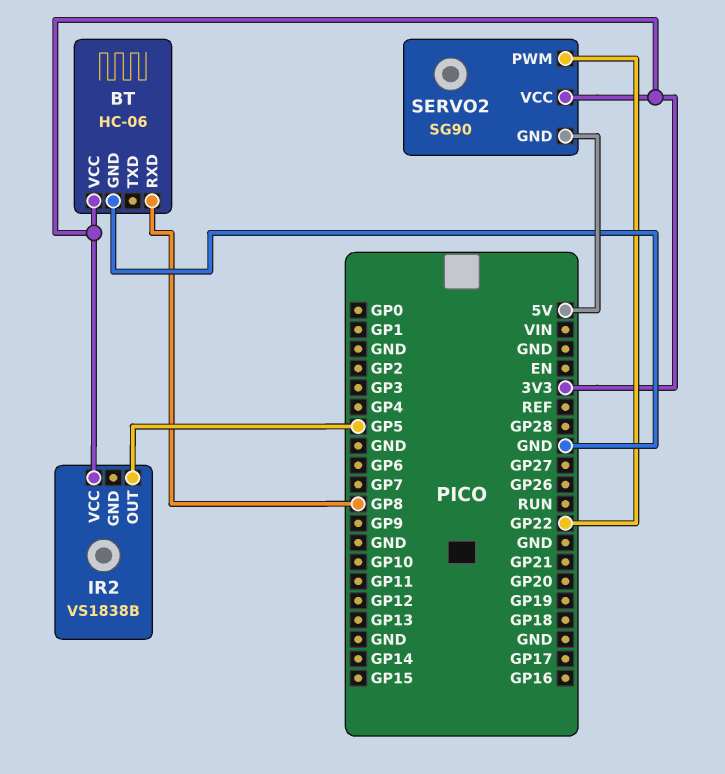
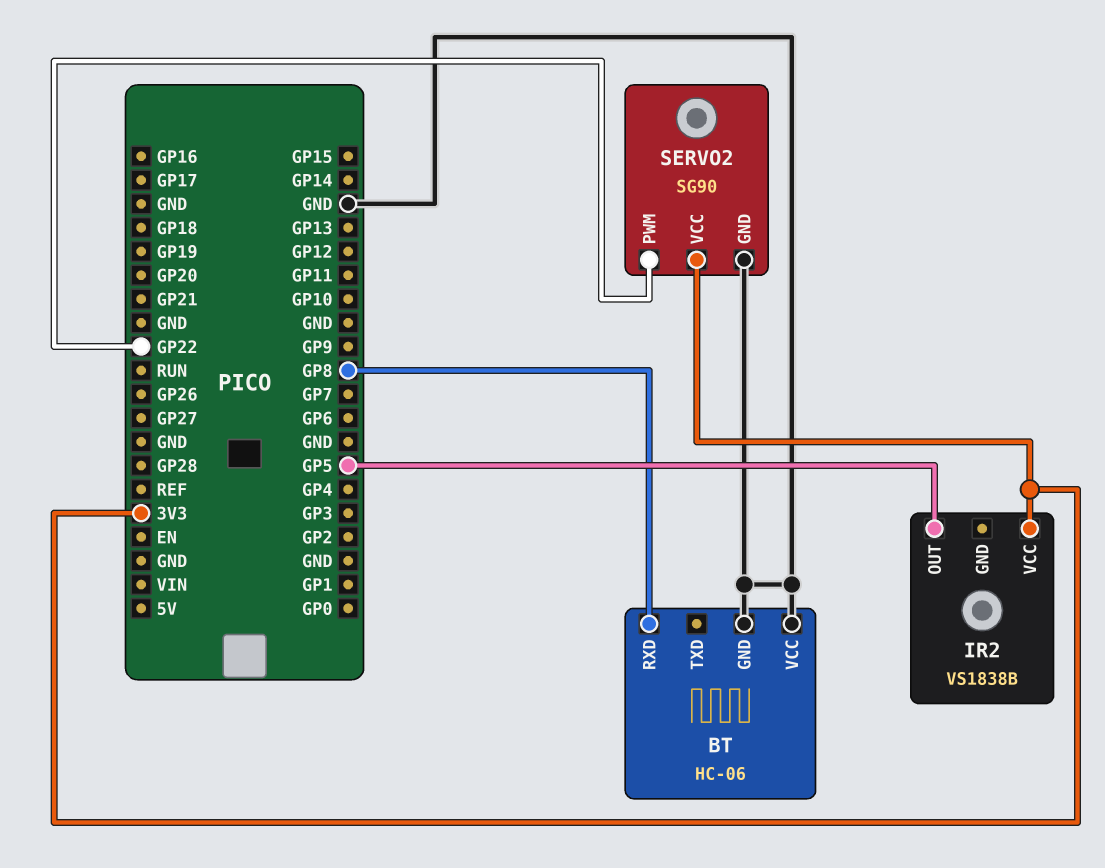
BT pin VCC: 3V3 -> GND
SERVO2 pin GND: 5V -> GND

